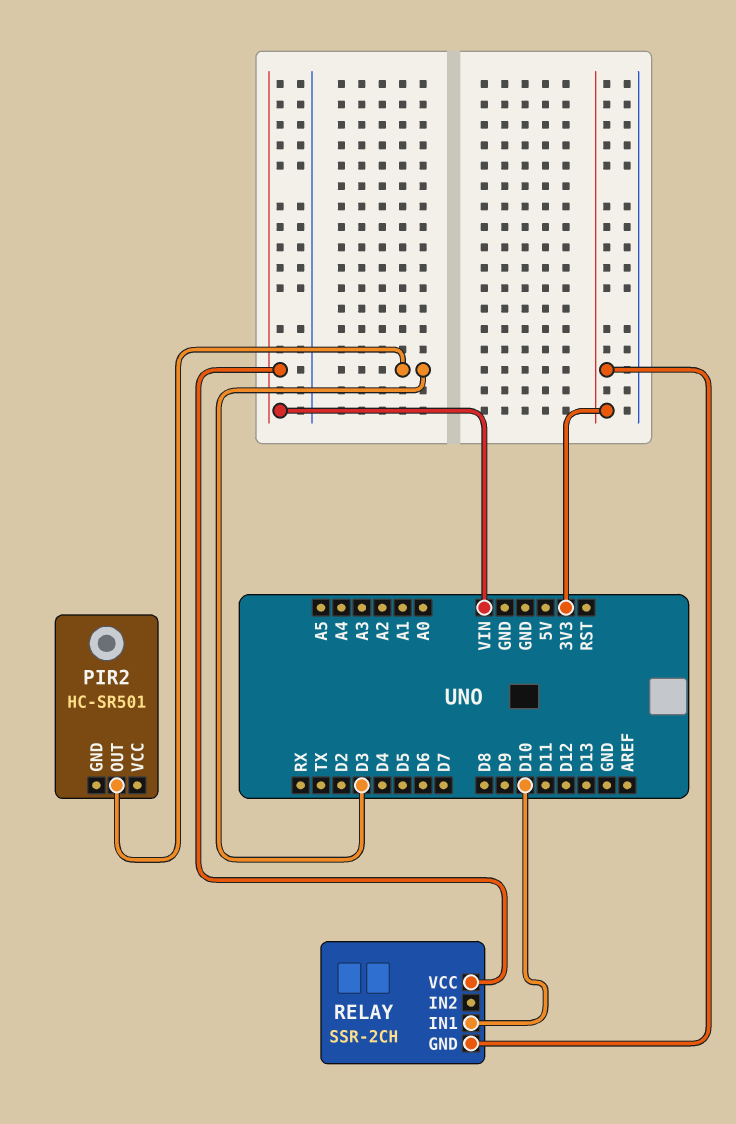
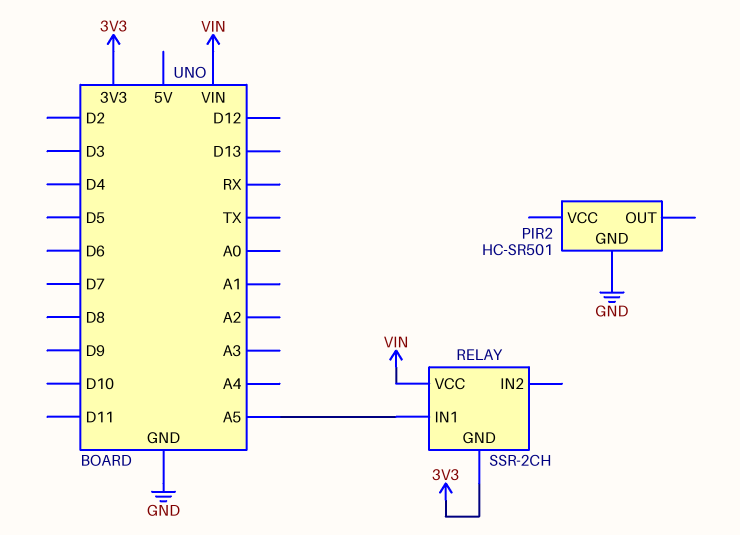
PIR2 pin GND: none -> GND
PIR2 pin OUT: D3 -> none
RELAY pin IN1: D10 -> A5

